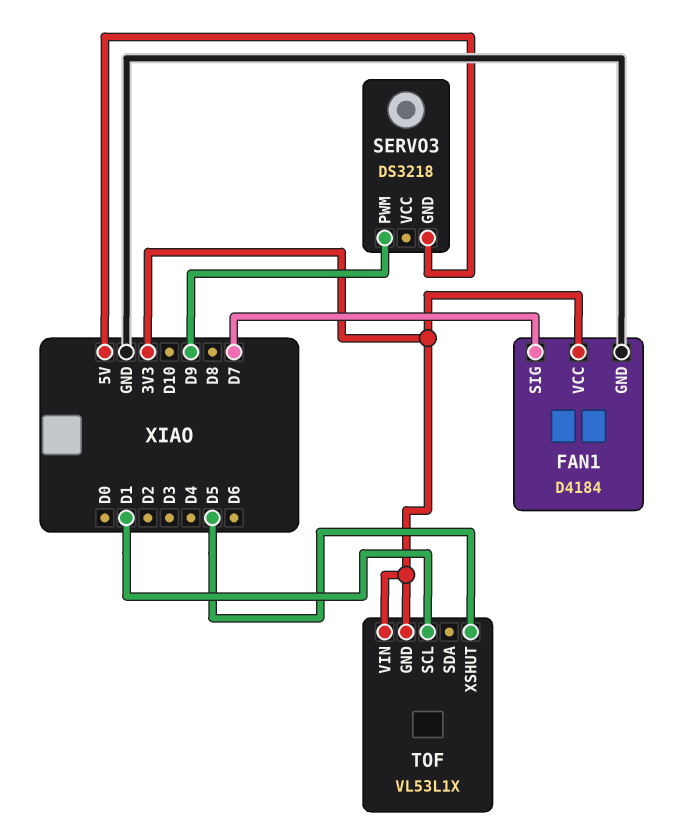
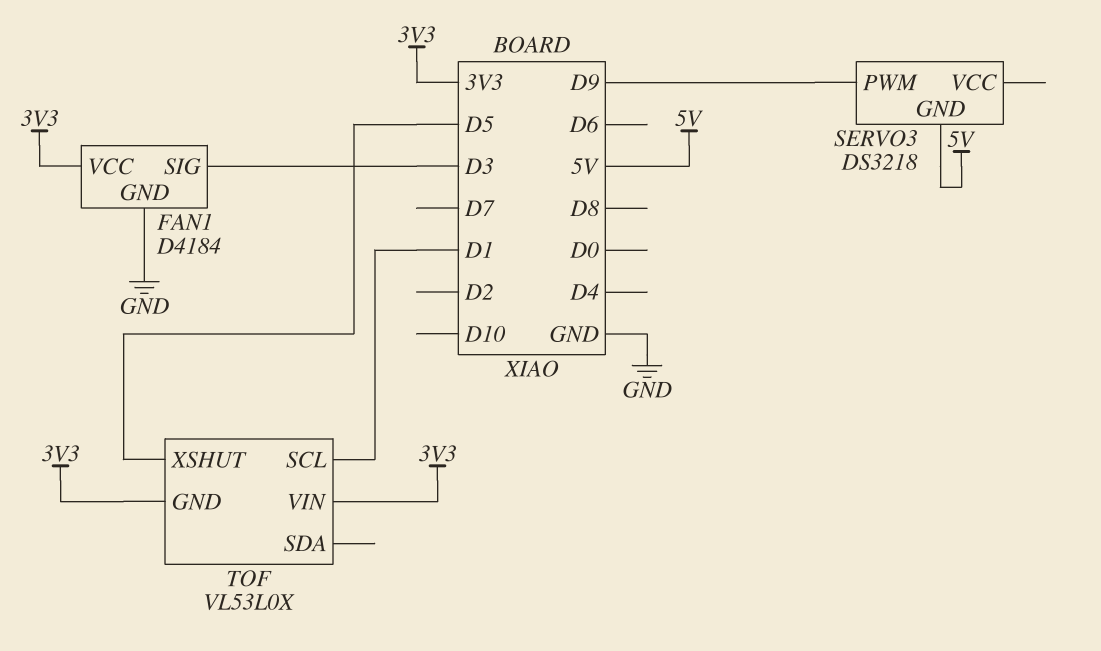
FAN1 pin SIG: D7 -> D3
TOF: VL53L1X -> VL53L0X

